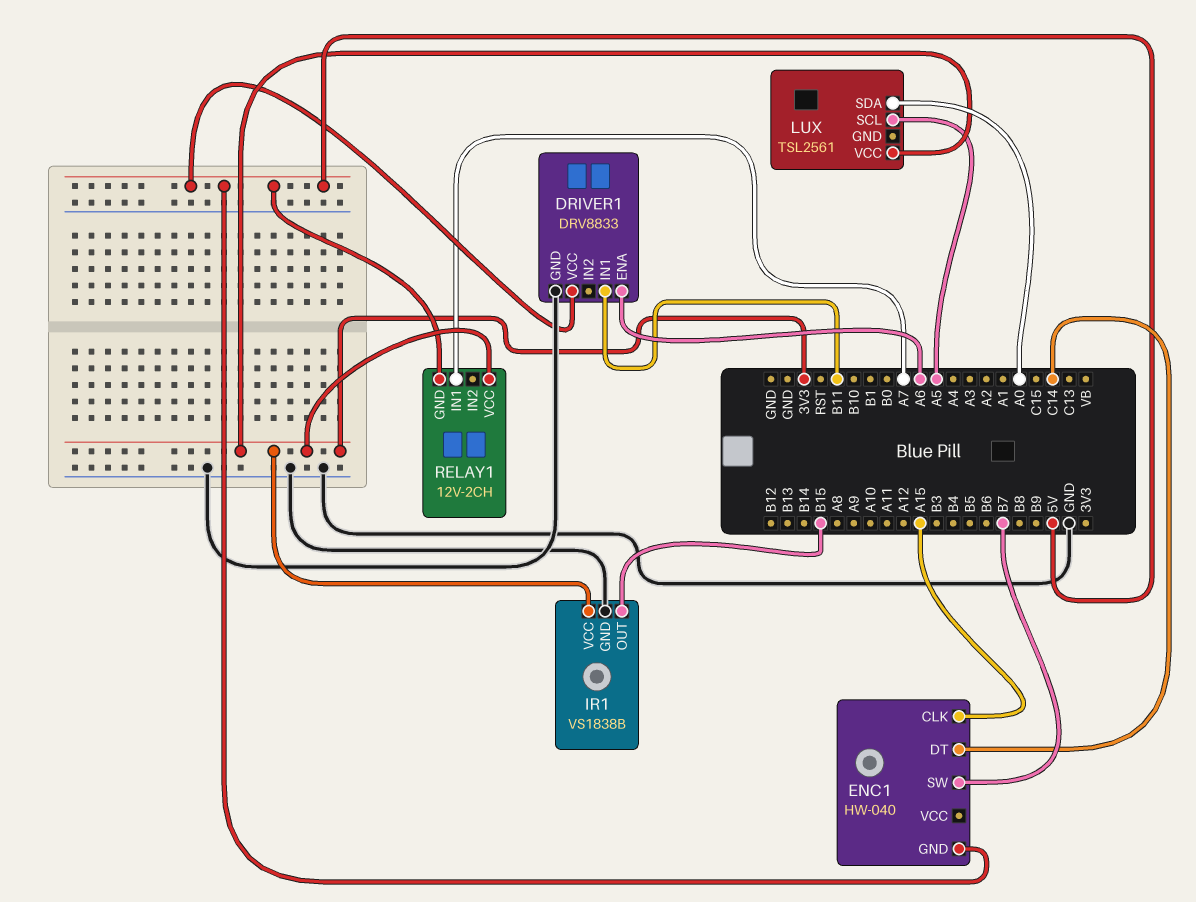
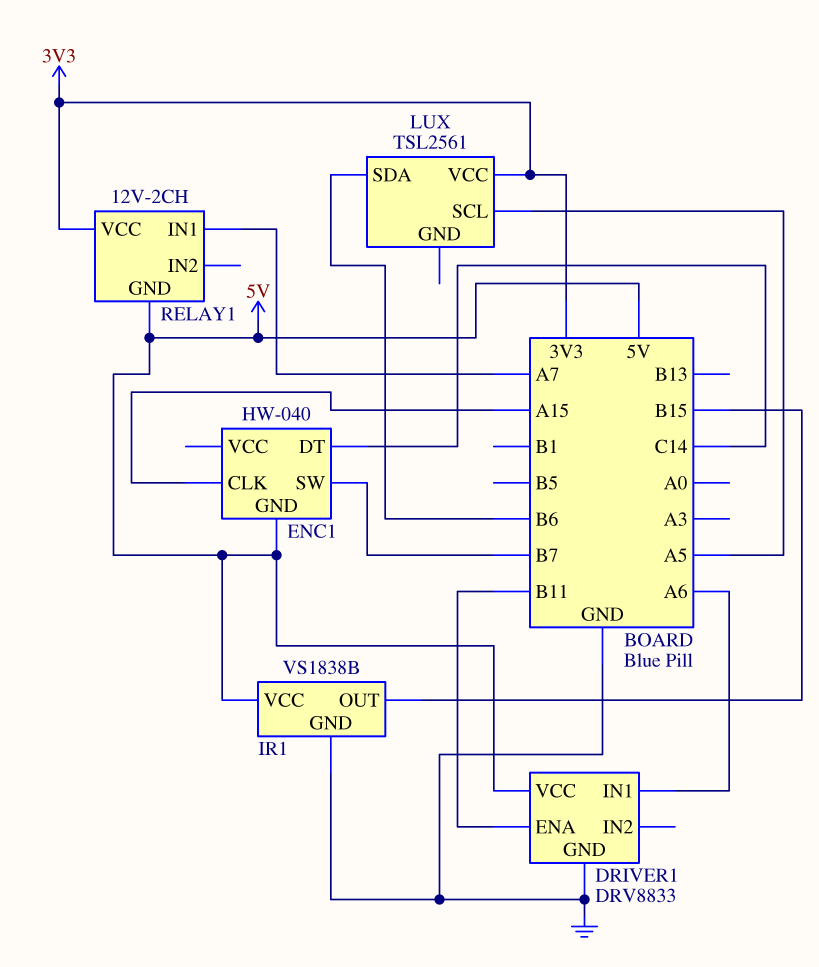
DRIVER1 pin ENA: A6 -> B11
DRIVER1 pin IN1: B11 -> A6
IR1 pin VCC: 3V3 -> 5V
LUX pin SDA: A0 -> B6

